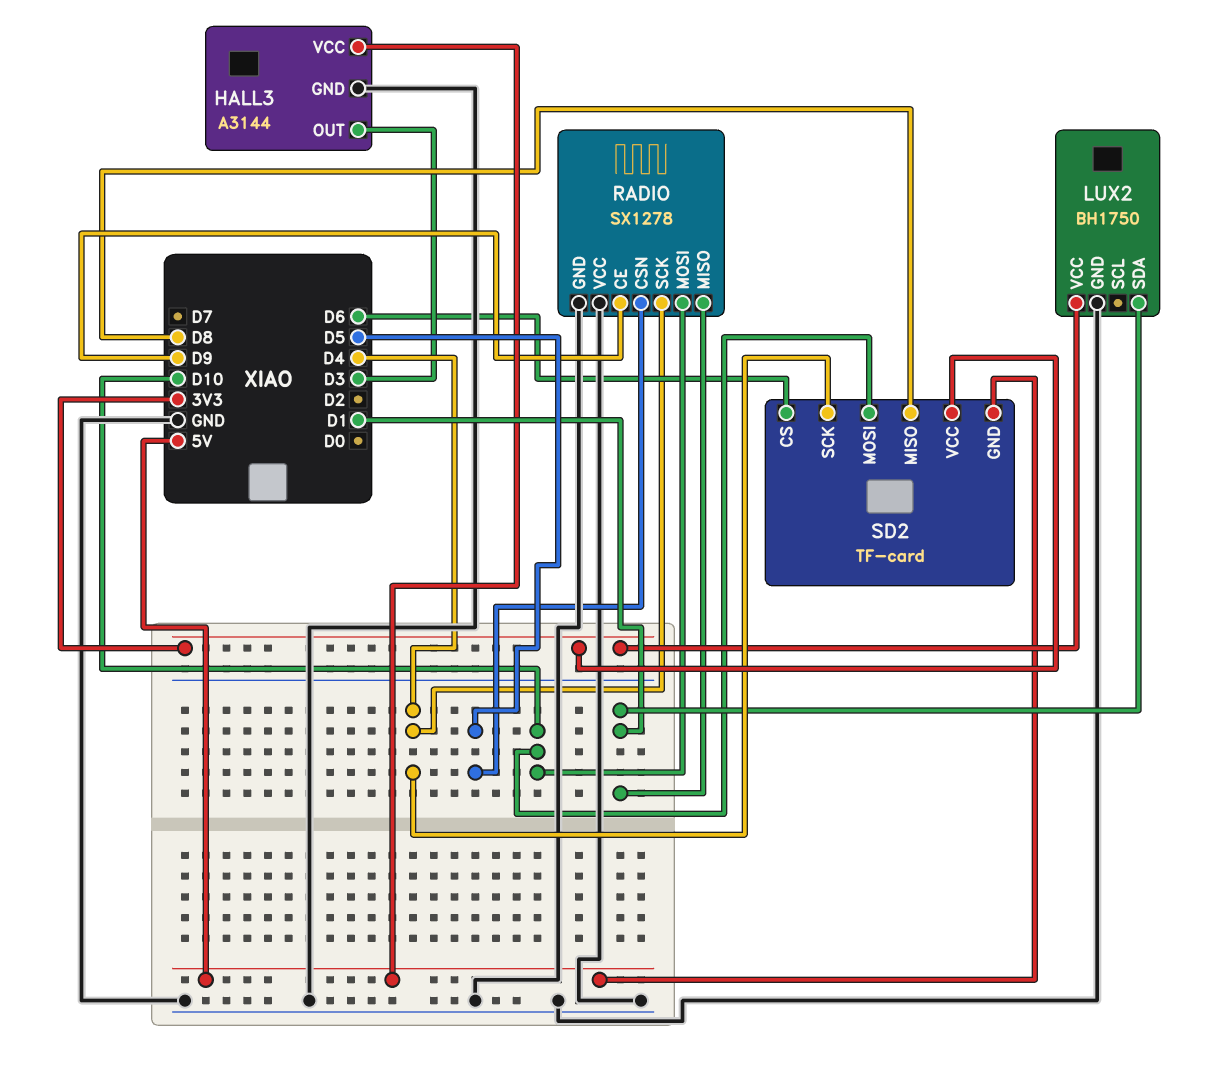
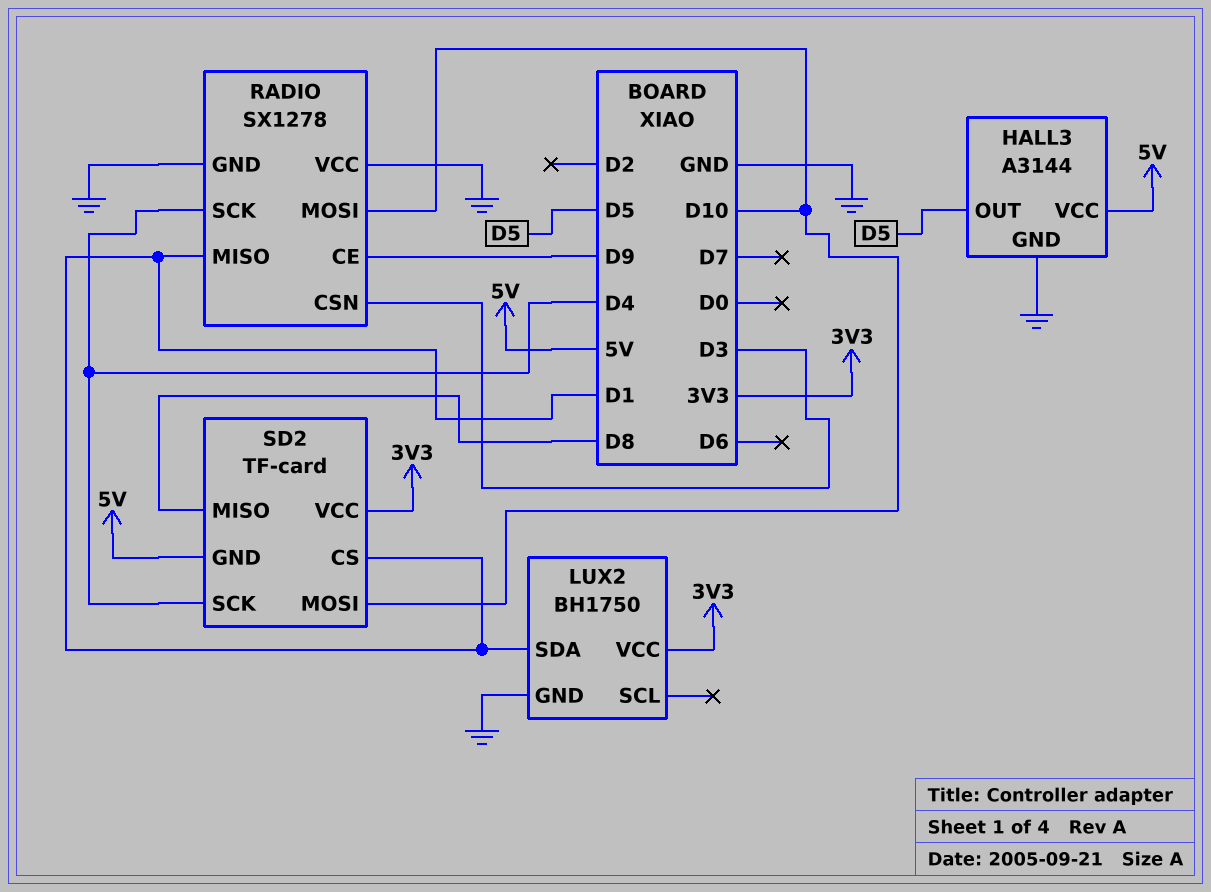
HALL3 pin OUT: D3 -> D5
RADIO pin CSN: D5 -> D3
SD2 pin CS: D6 -> D1

